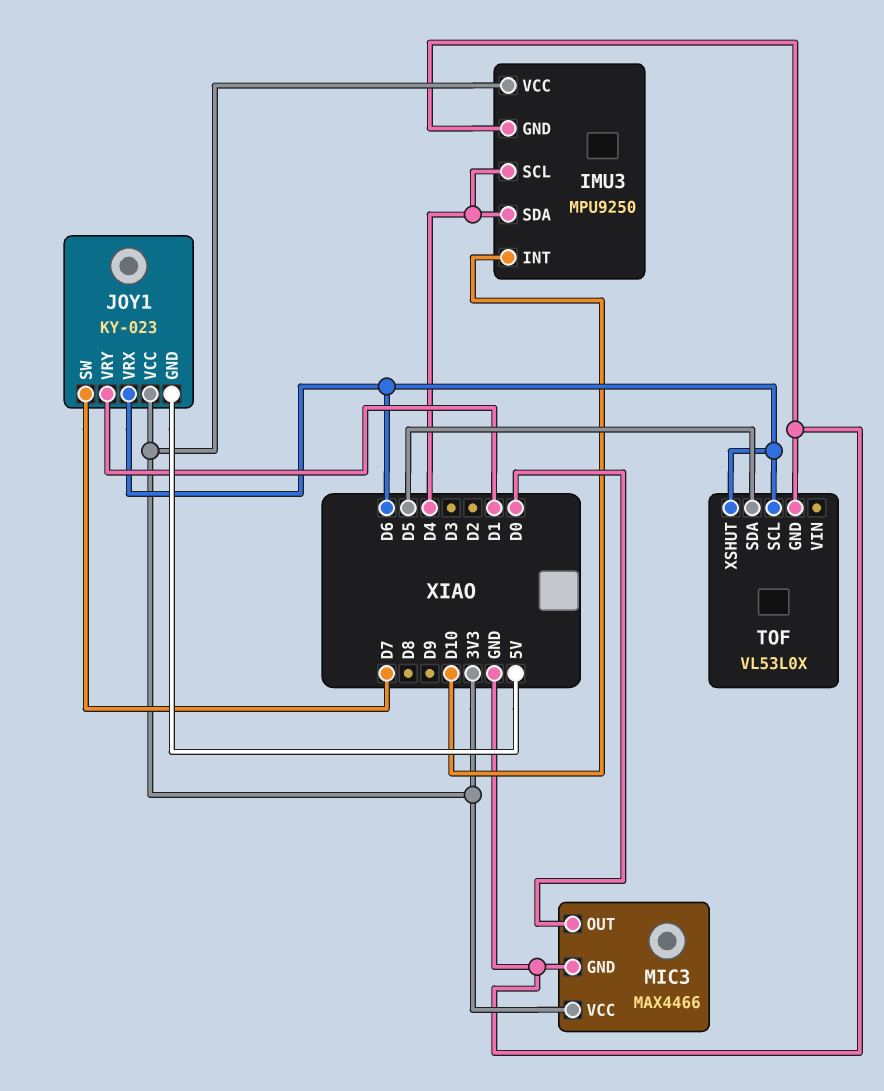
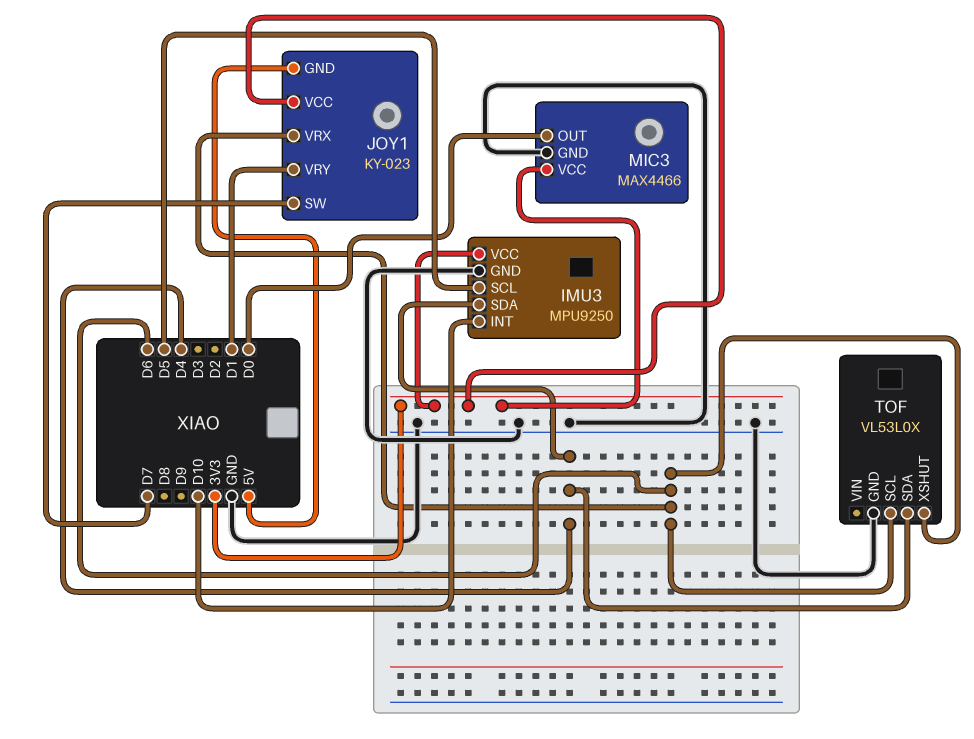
IMU3 pin SCL: D4 -> D5
TOF pin SDA: D5 -> D4

